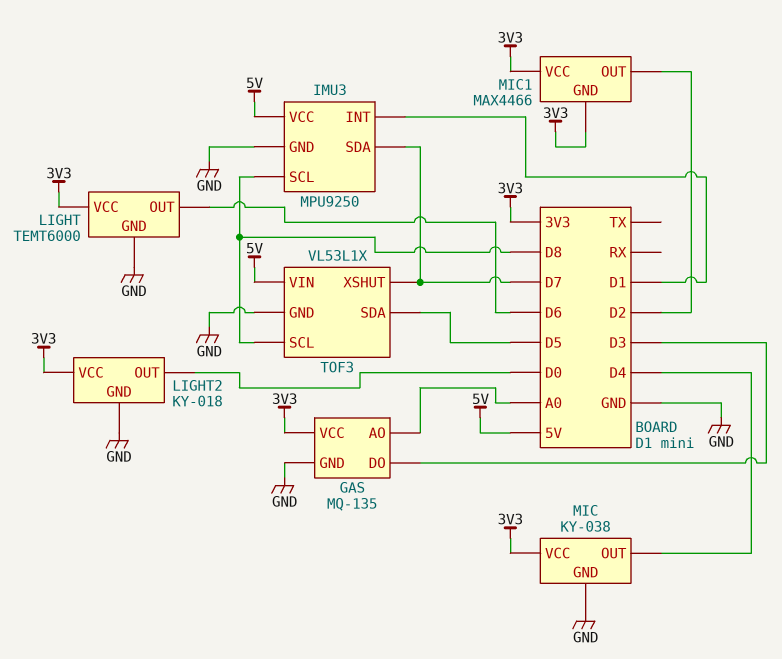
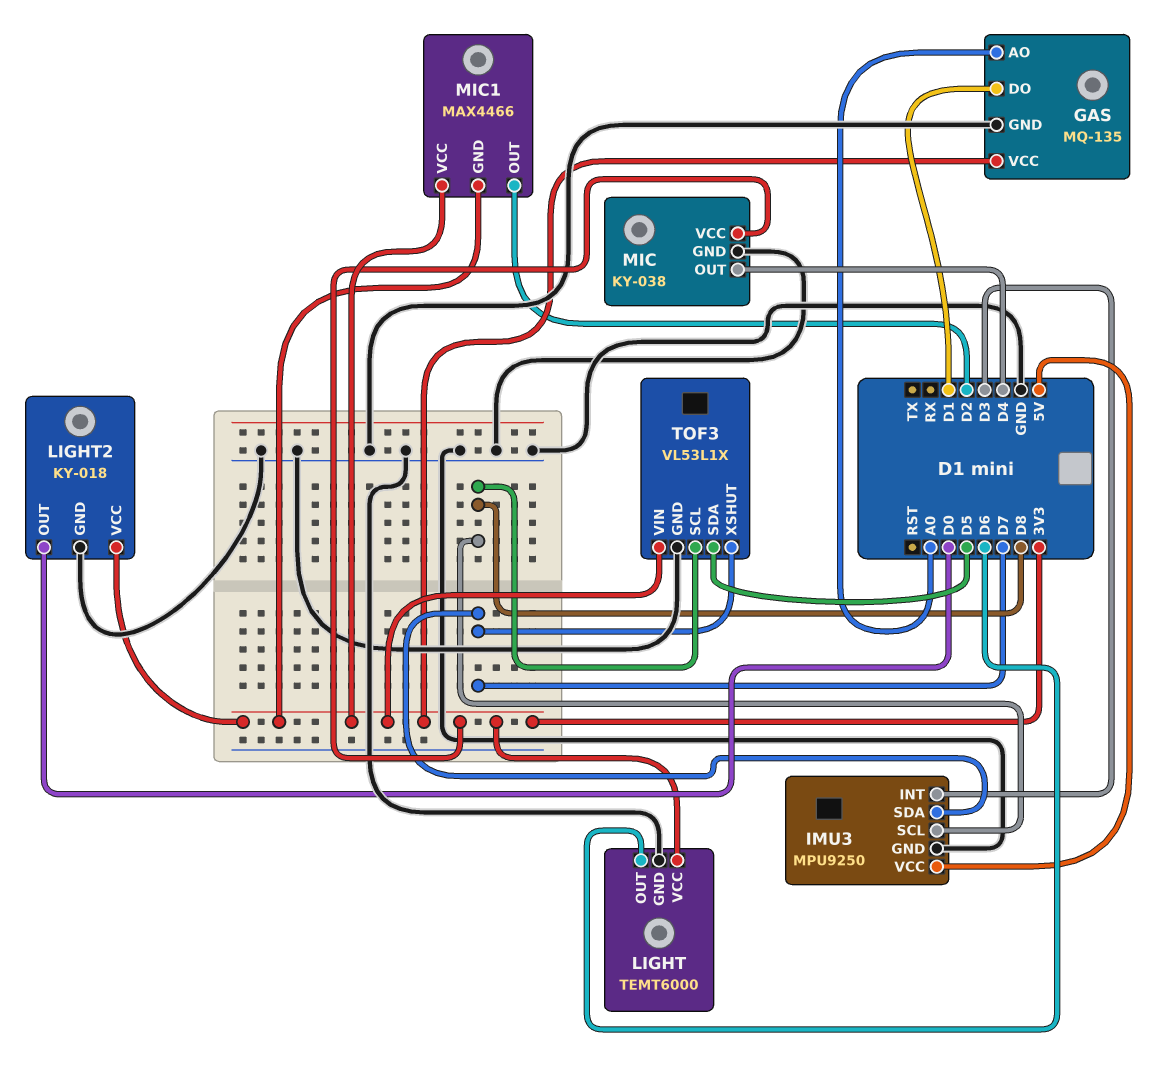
GAS pin DO: D3 -> D1
IMU3 pin INT: D1 -> D3
TOF3 pin VIN: 5V -> 3V3

